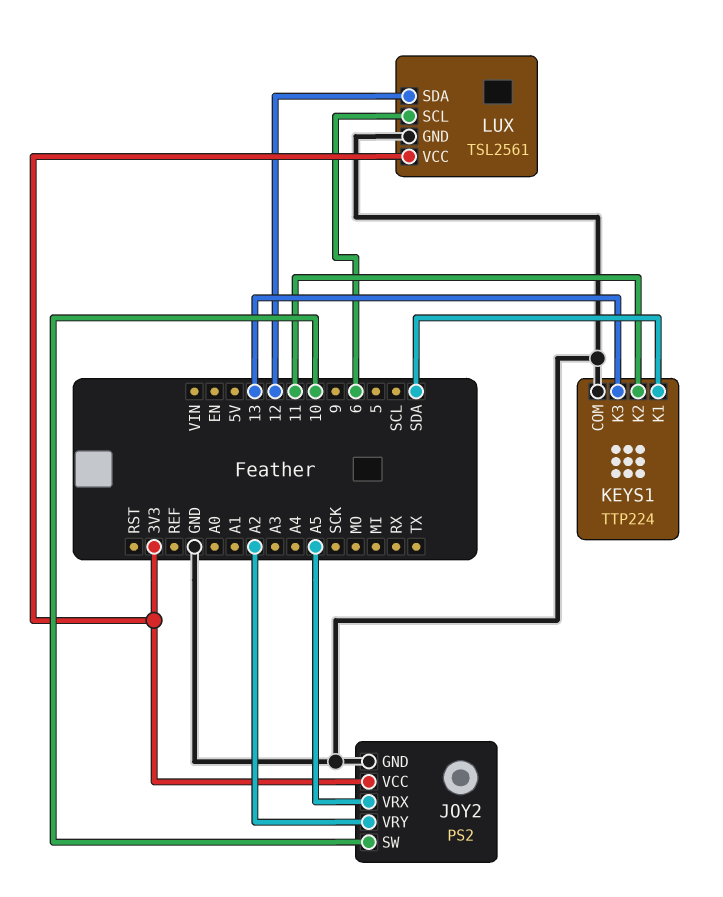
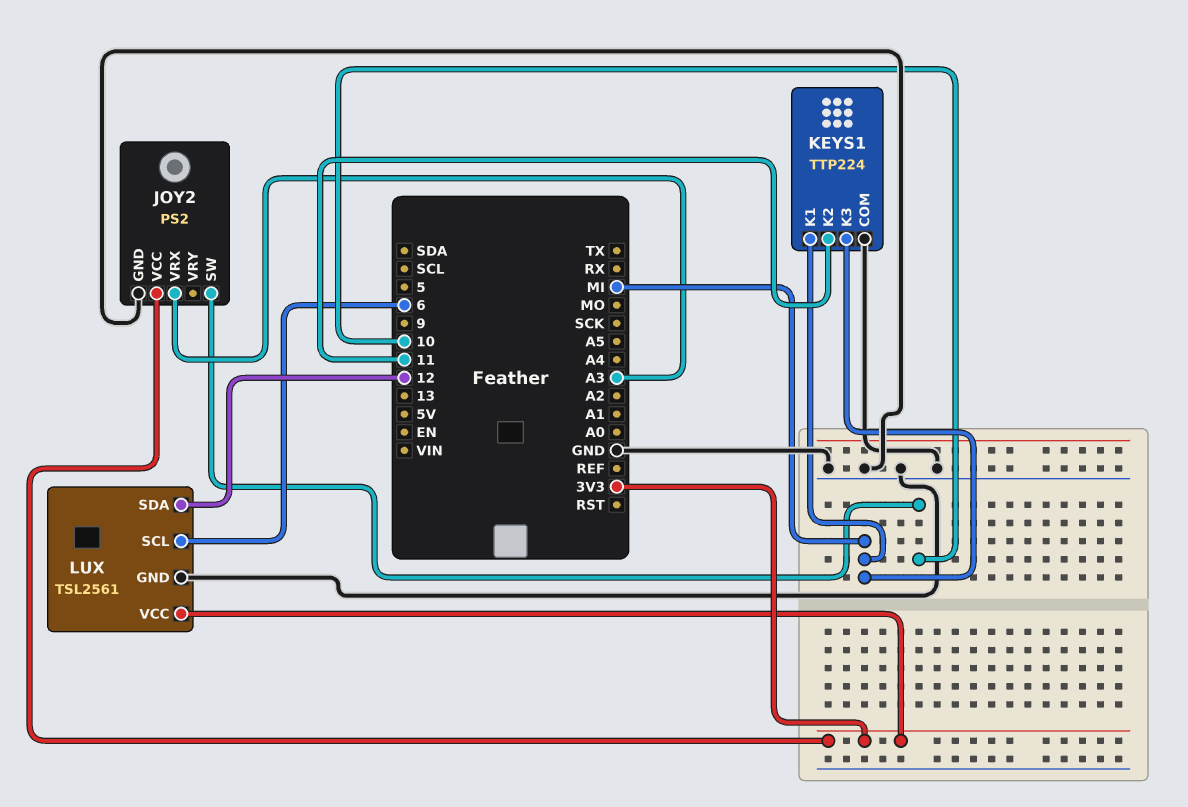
JOY2 pin VRX: A5 -> A3
JOY2 pin VRY: A2 -> none
KEYS1 pin K1: SDA -> MI
KEYS1 pin K3: 13 -> MI

